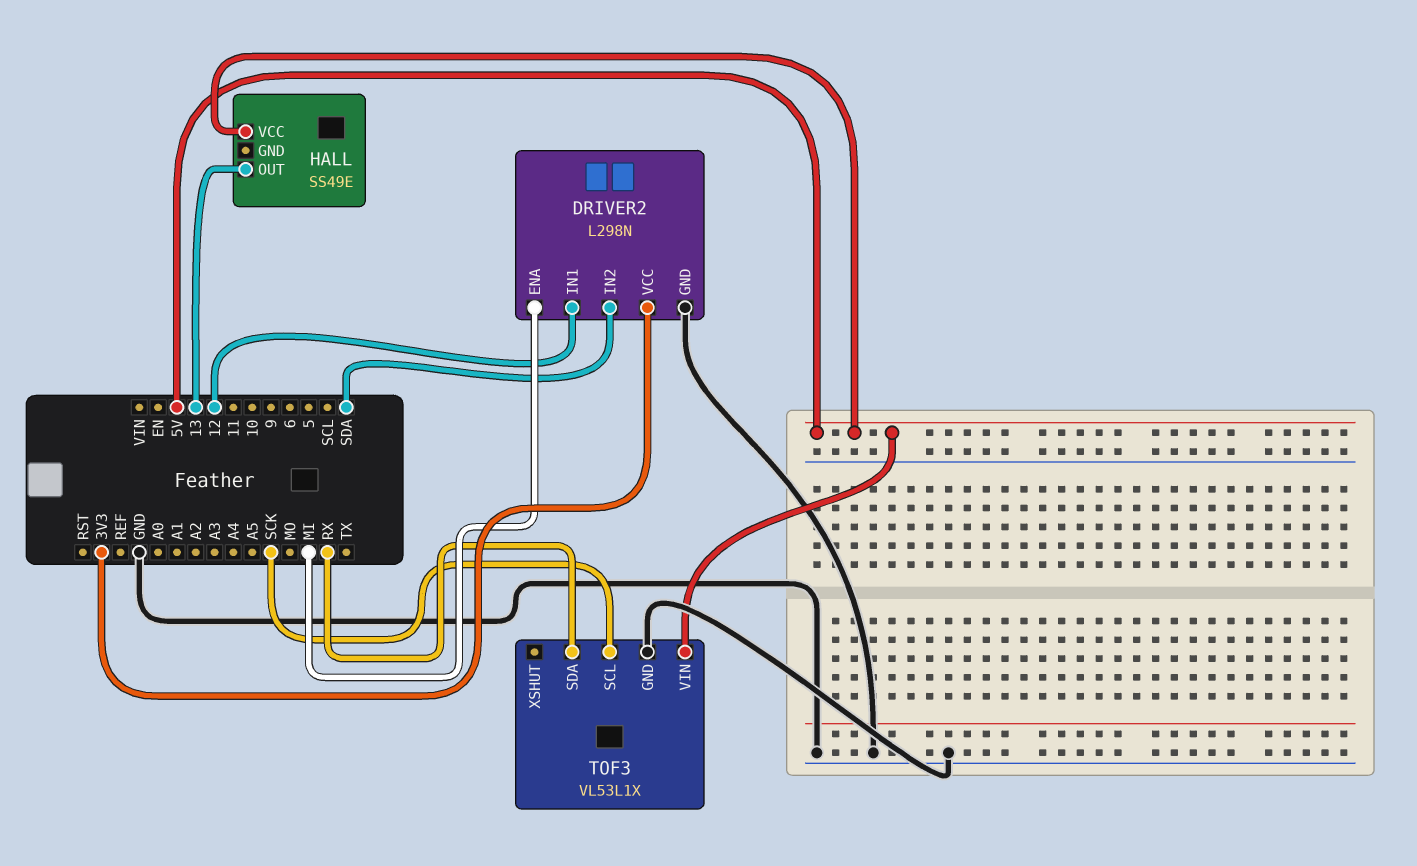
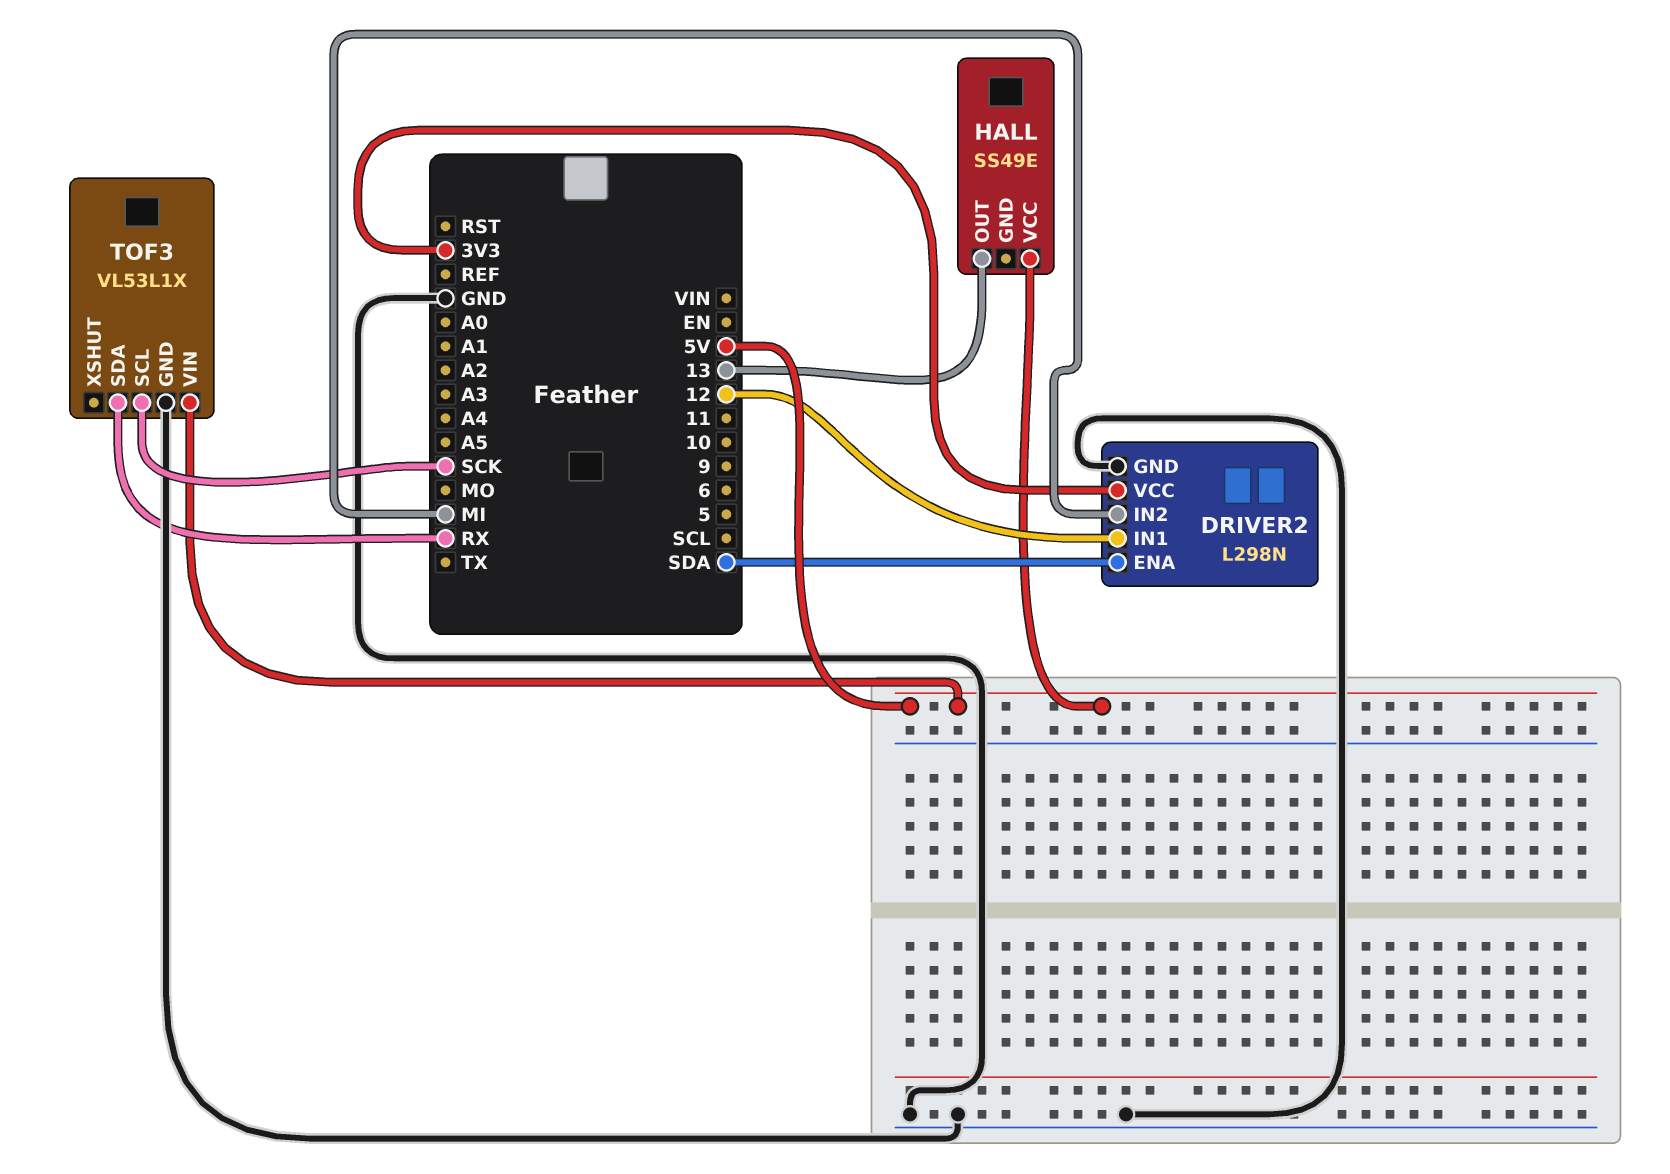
DRIVER2 pin ENA: MI -> SDA
DRIVER2 pin IN2: SDA -> MI

